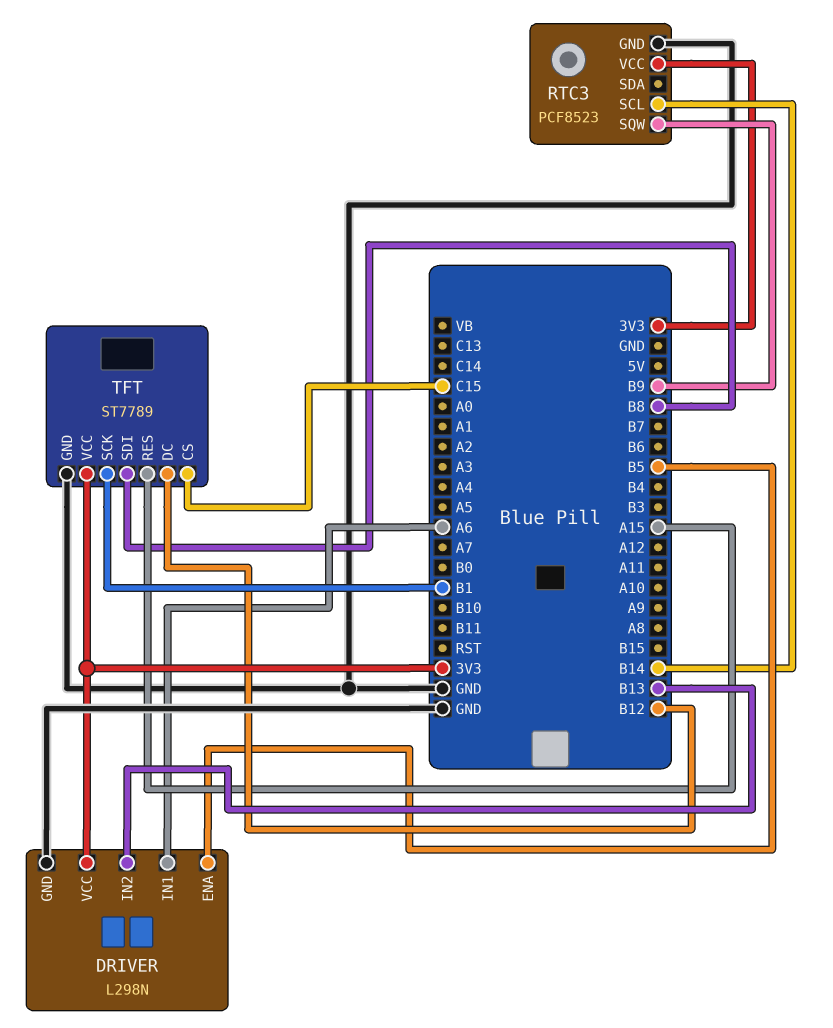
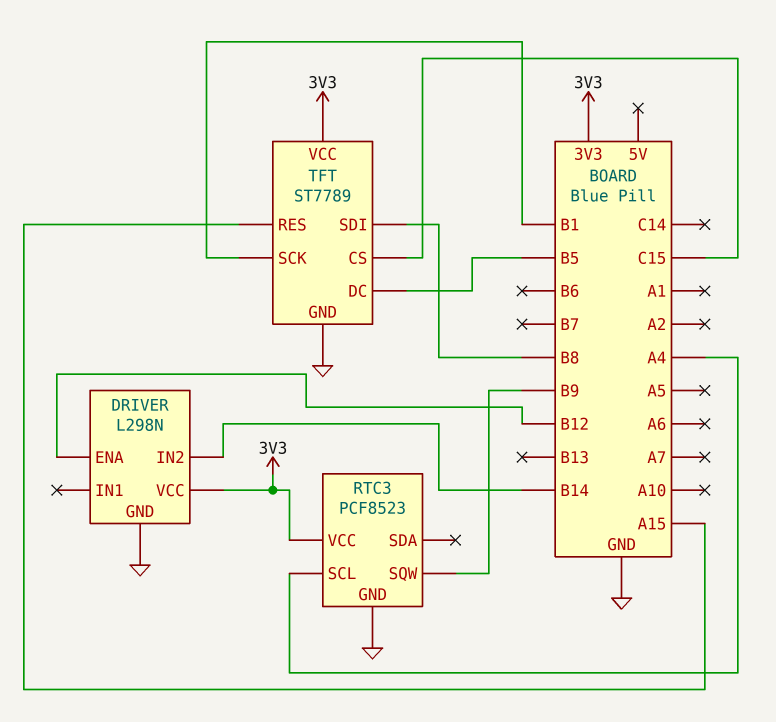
DRIVER pin ENA: B5 -> B12
DRIVER pin IN1: A6 -> none
DRIVER pin IN2: B13 -> B14
RTC3 pin SCL: B14 -> A4
TFT pin DC: B12 -> B5

